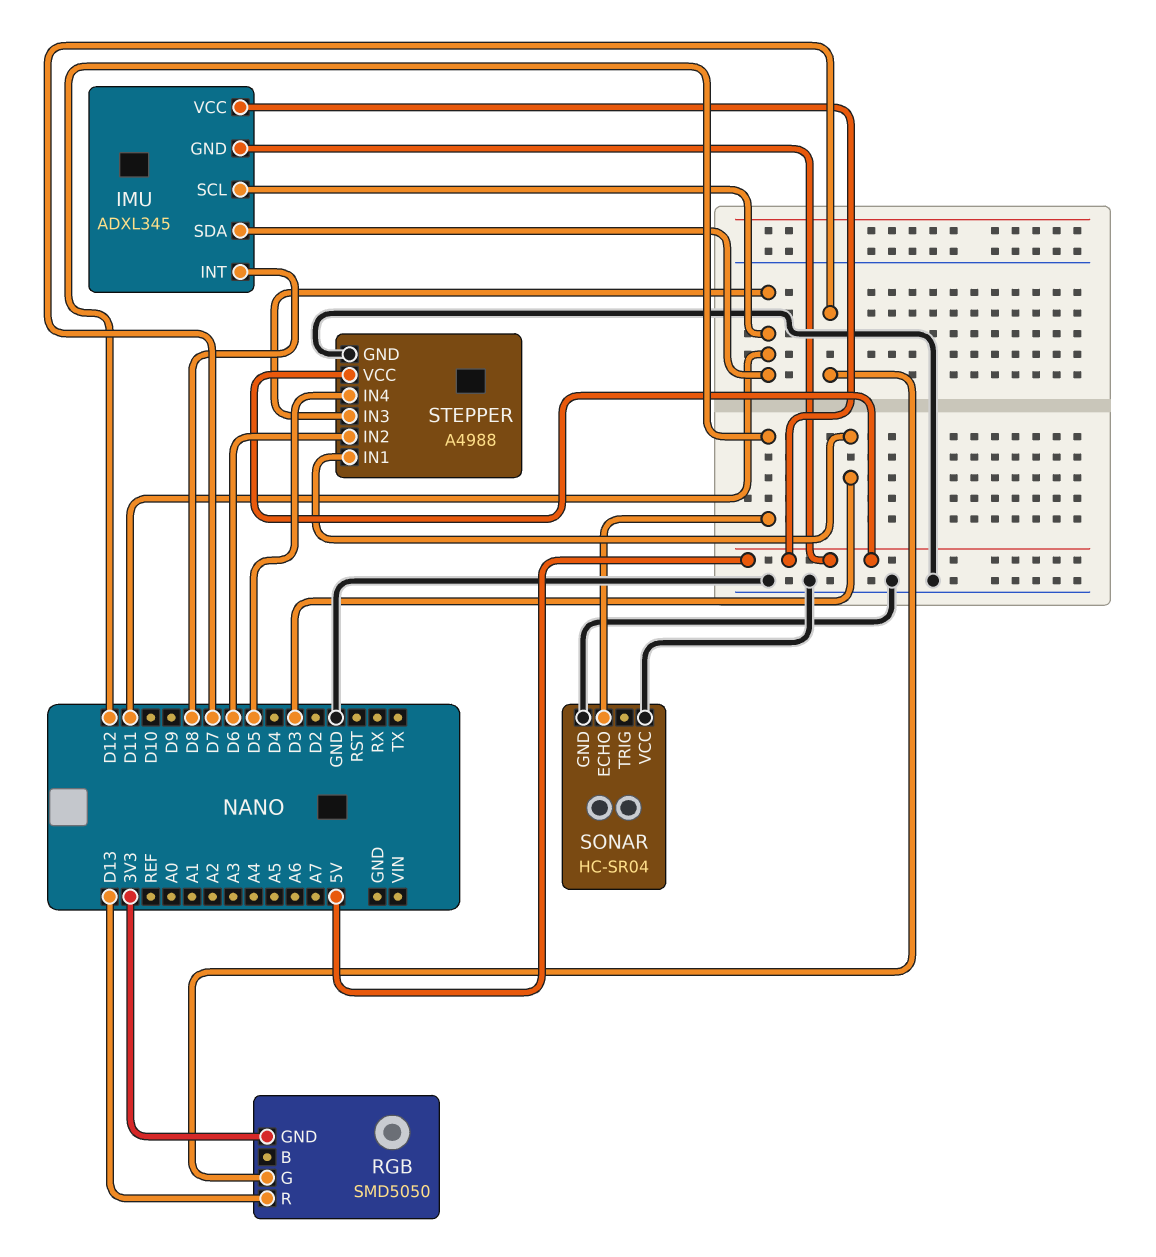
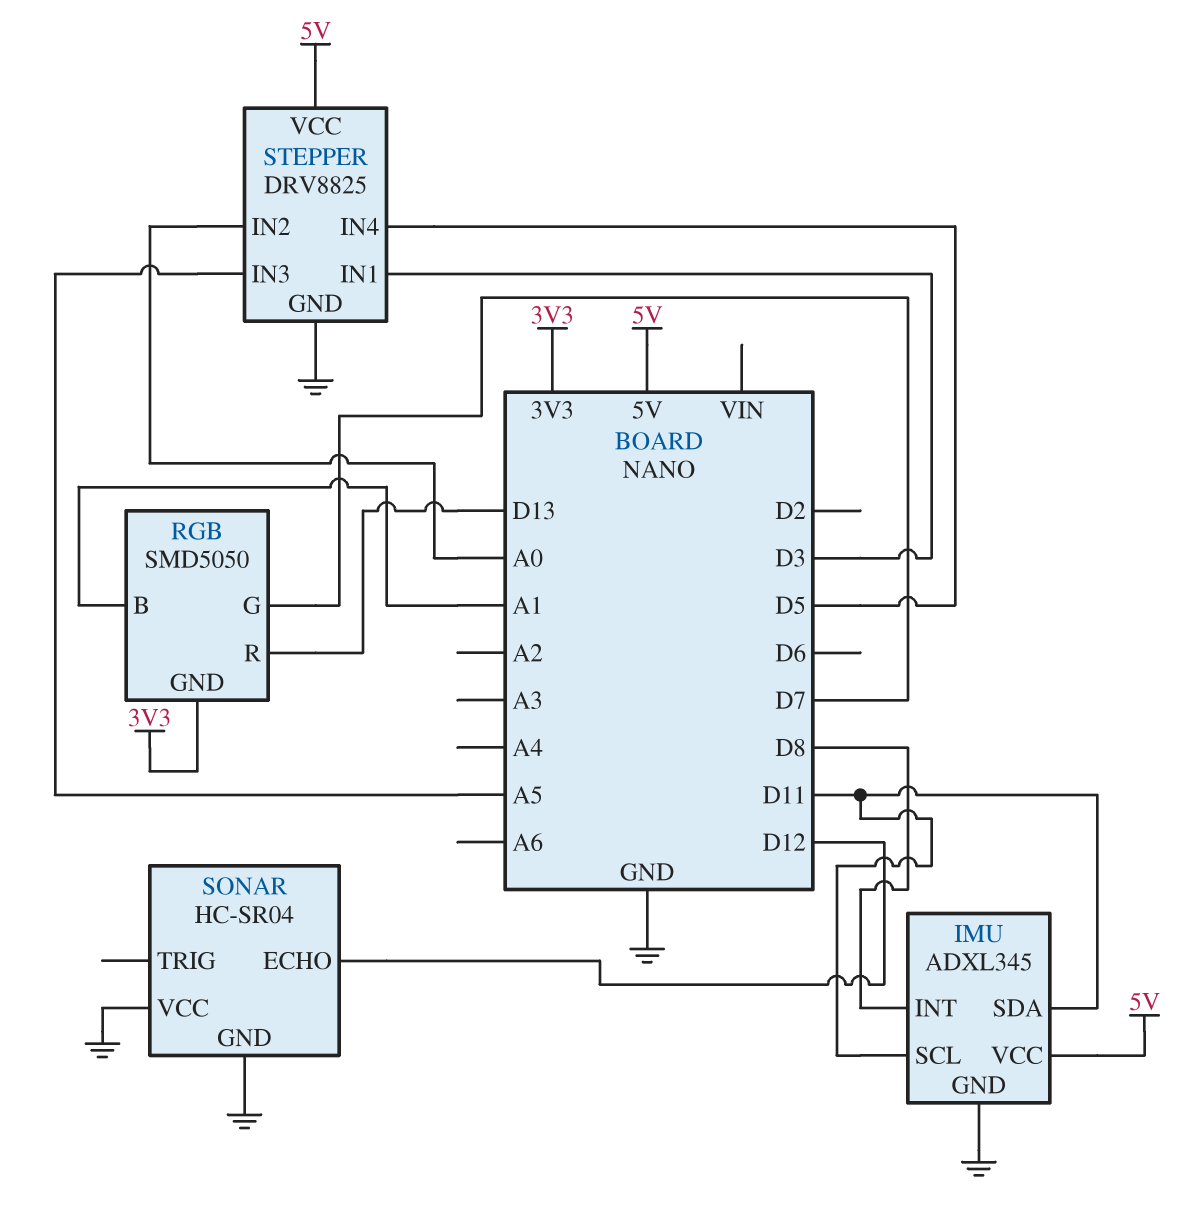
IMU pin GND: 5V -> GND
RGB pin B: none -> A1
STEPPER: A4988 -> DRV8825
STEPPER pin IN2: D6 -> A0
STEPPER pin IN3: D11 -> A5

